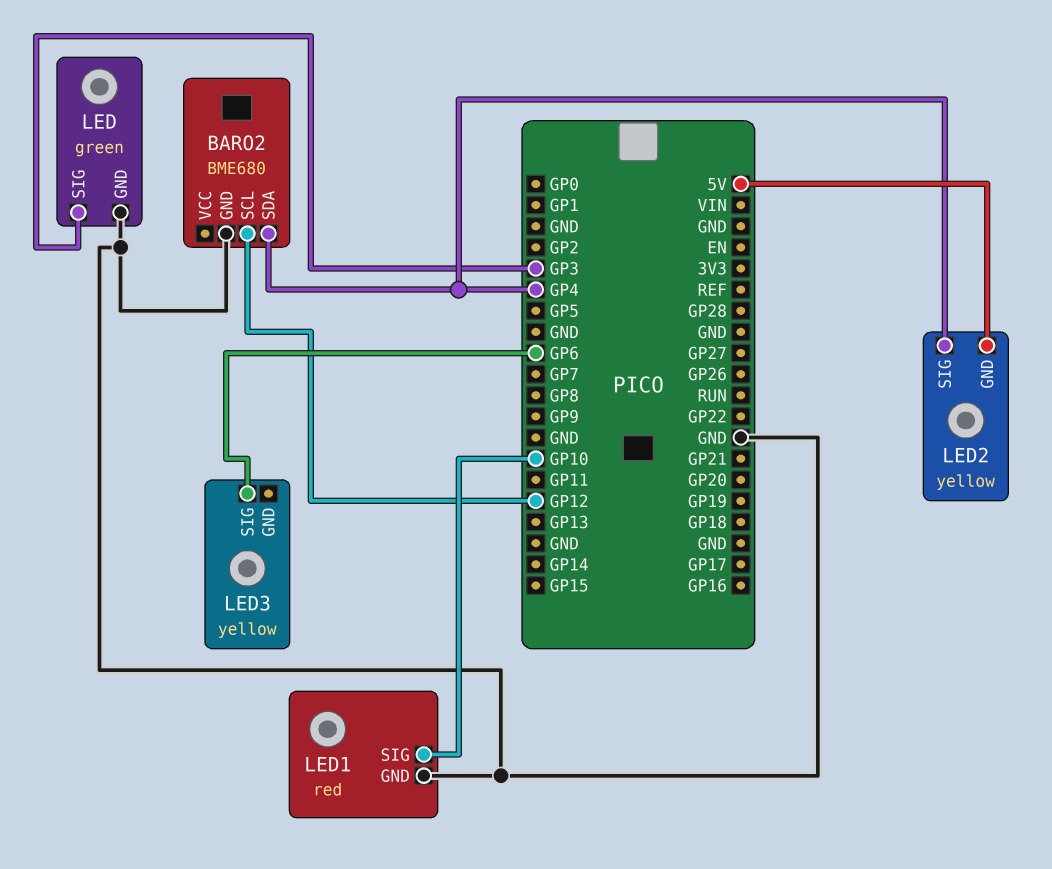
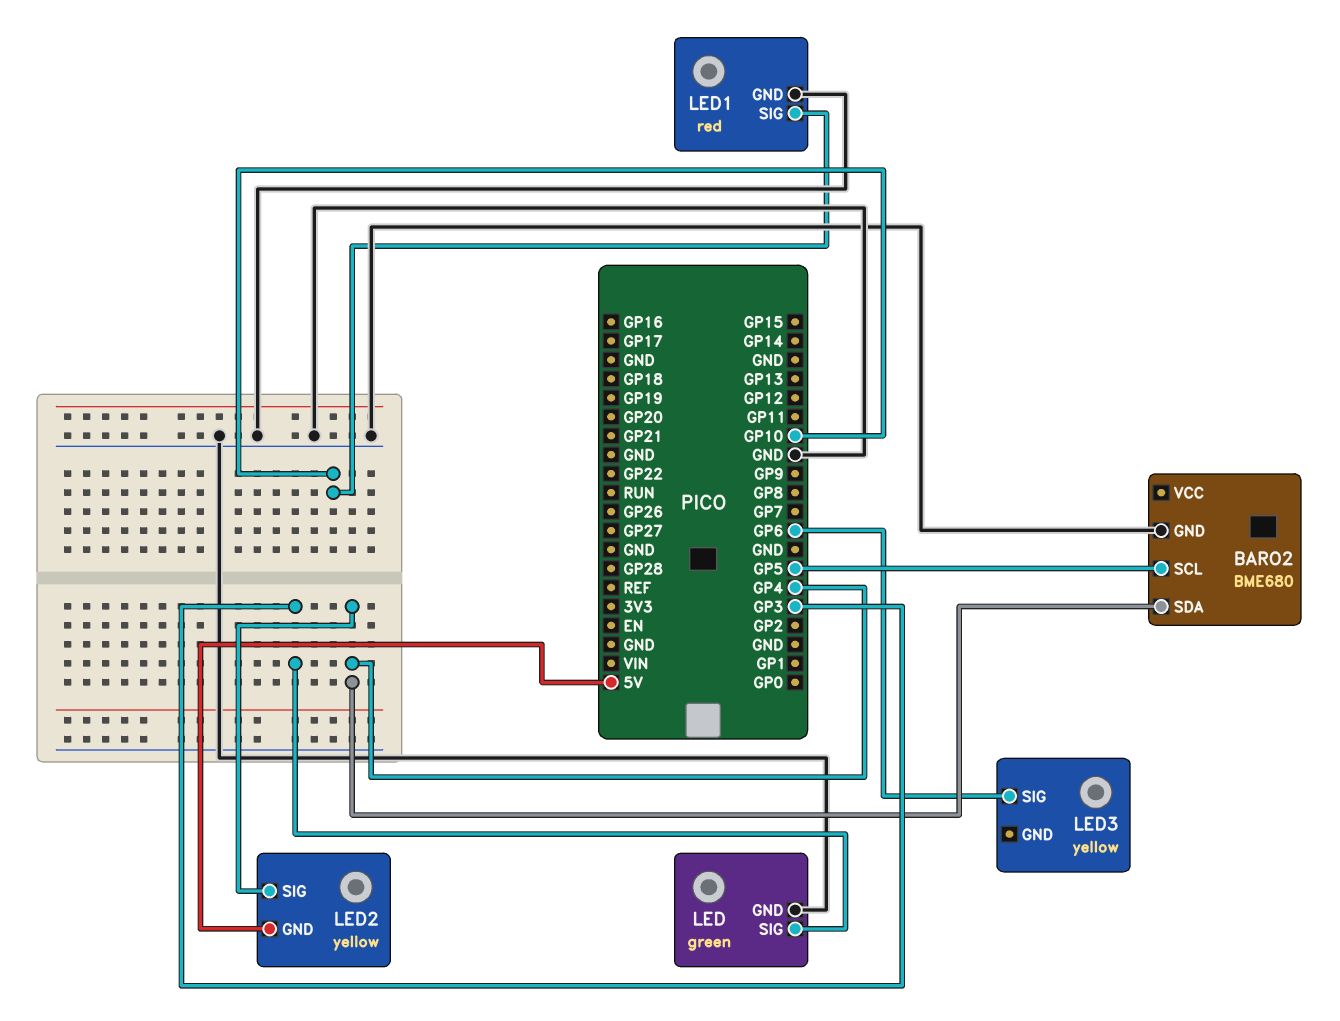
BARO2 pin SCL: GP12 -> GP5

